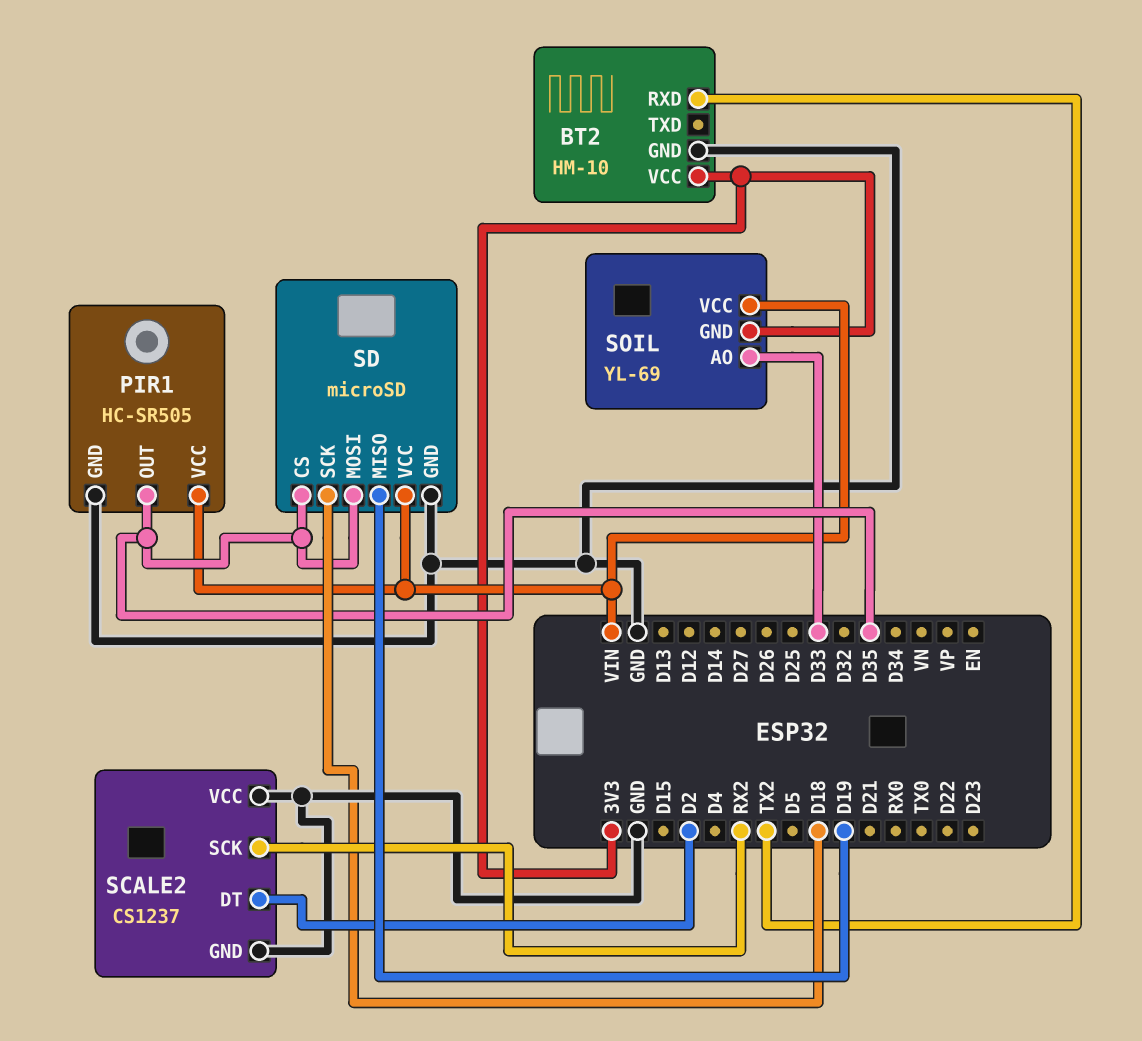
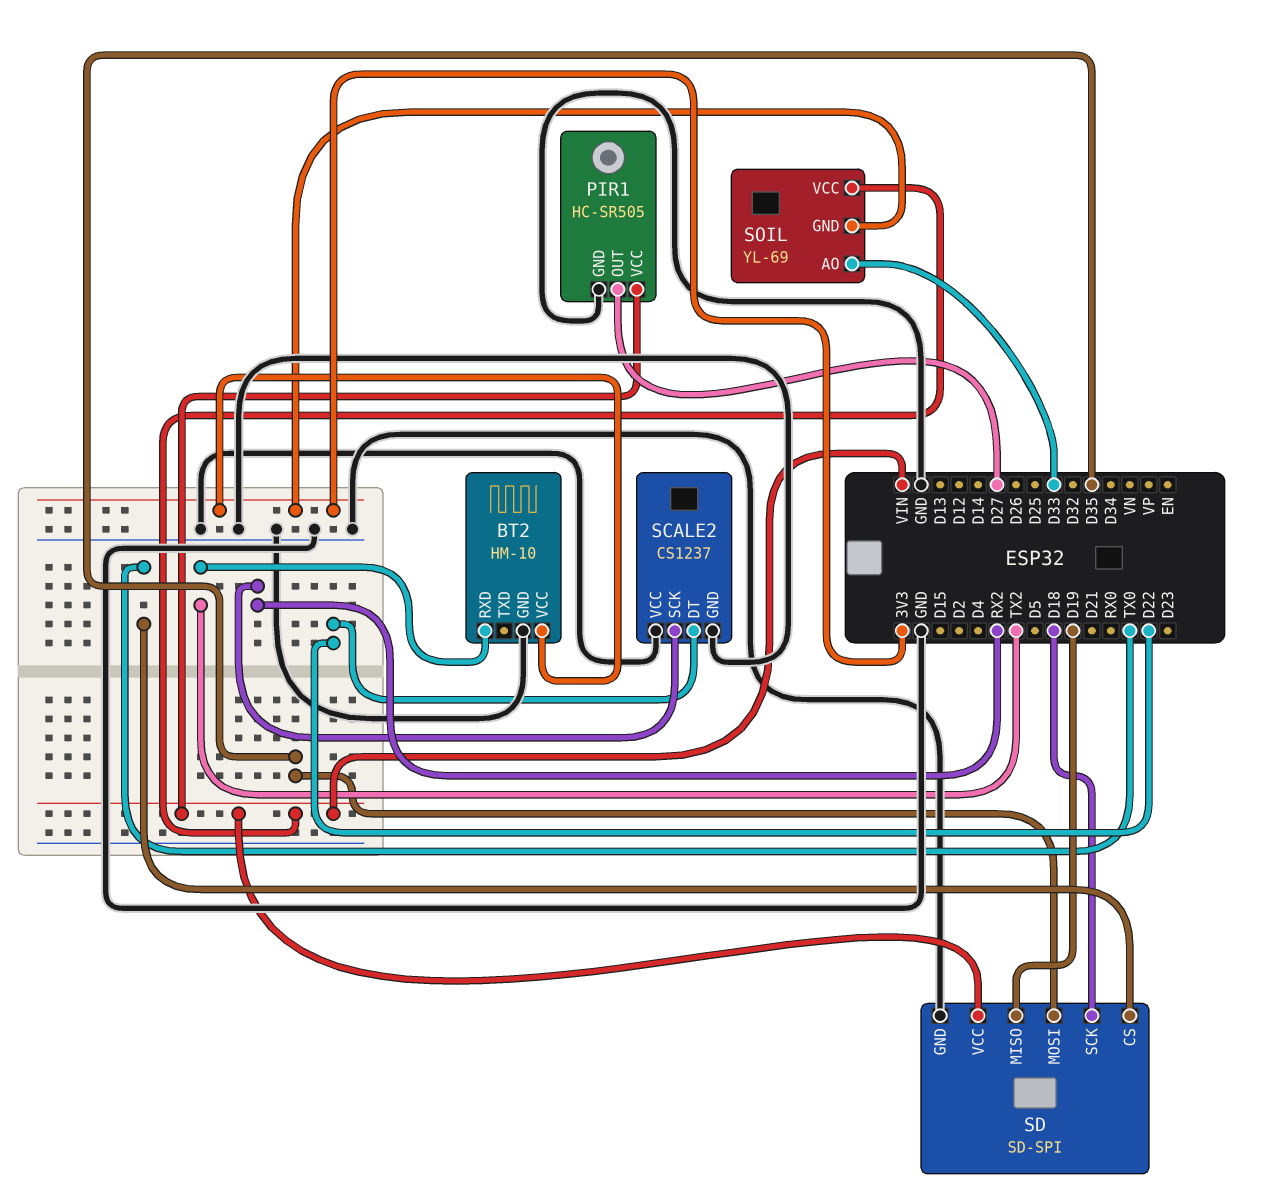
PIR1 pin OUT: D35 -> D27
SCALE2 pin DT: D2 -> D22
SD: microSD -> SD-SPI
SD pin CS: D35 -> TX0

